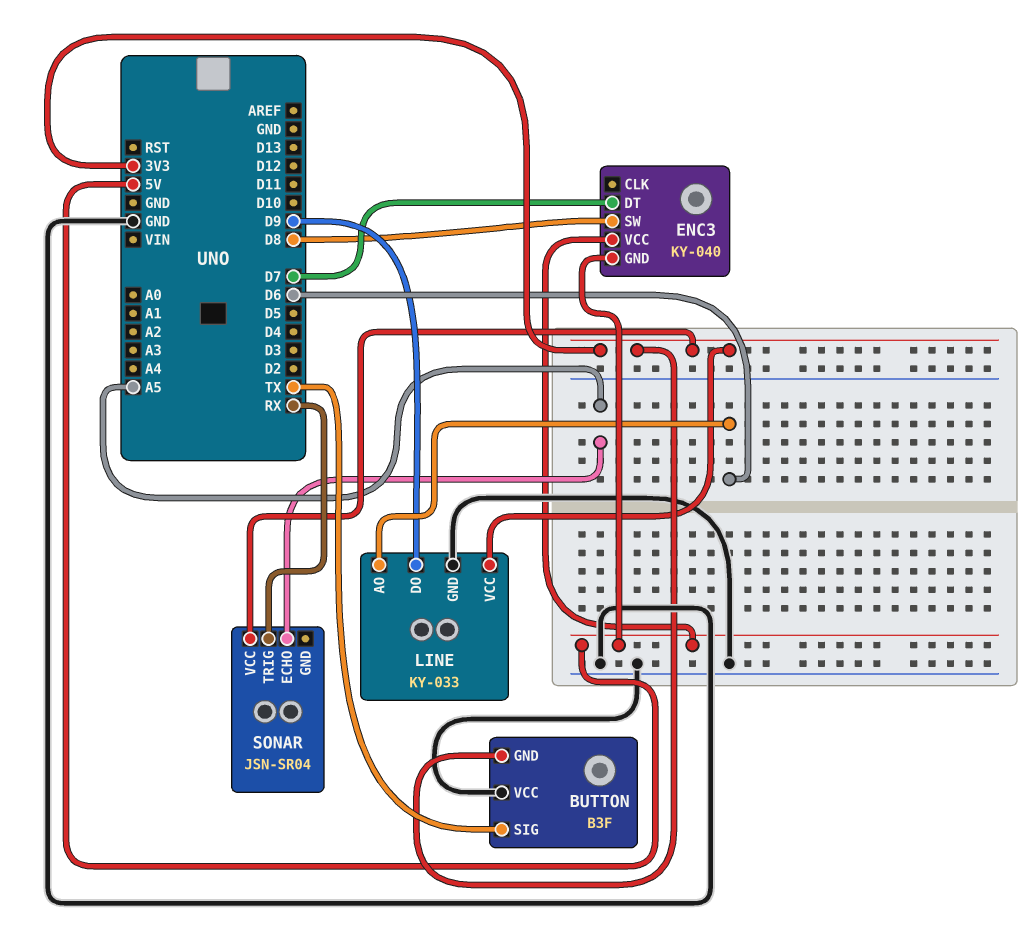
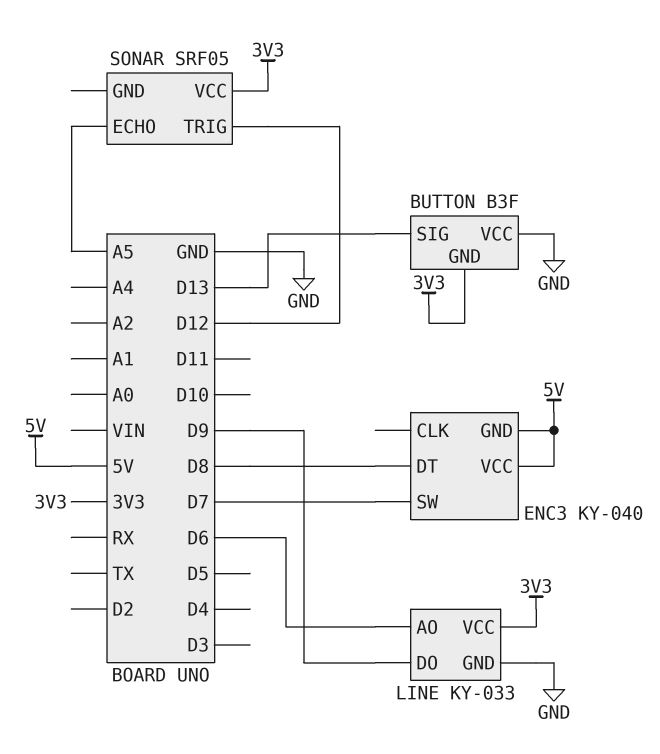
BUTTON pin SIG: TX -> D13
ENC3 pin DT: D7 -> D8
ENC3 pin SW: D8 -> D7
SONAR: JSN-SR04 -> SRF05
SONAR pin TRIG: RX -> D12

